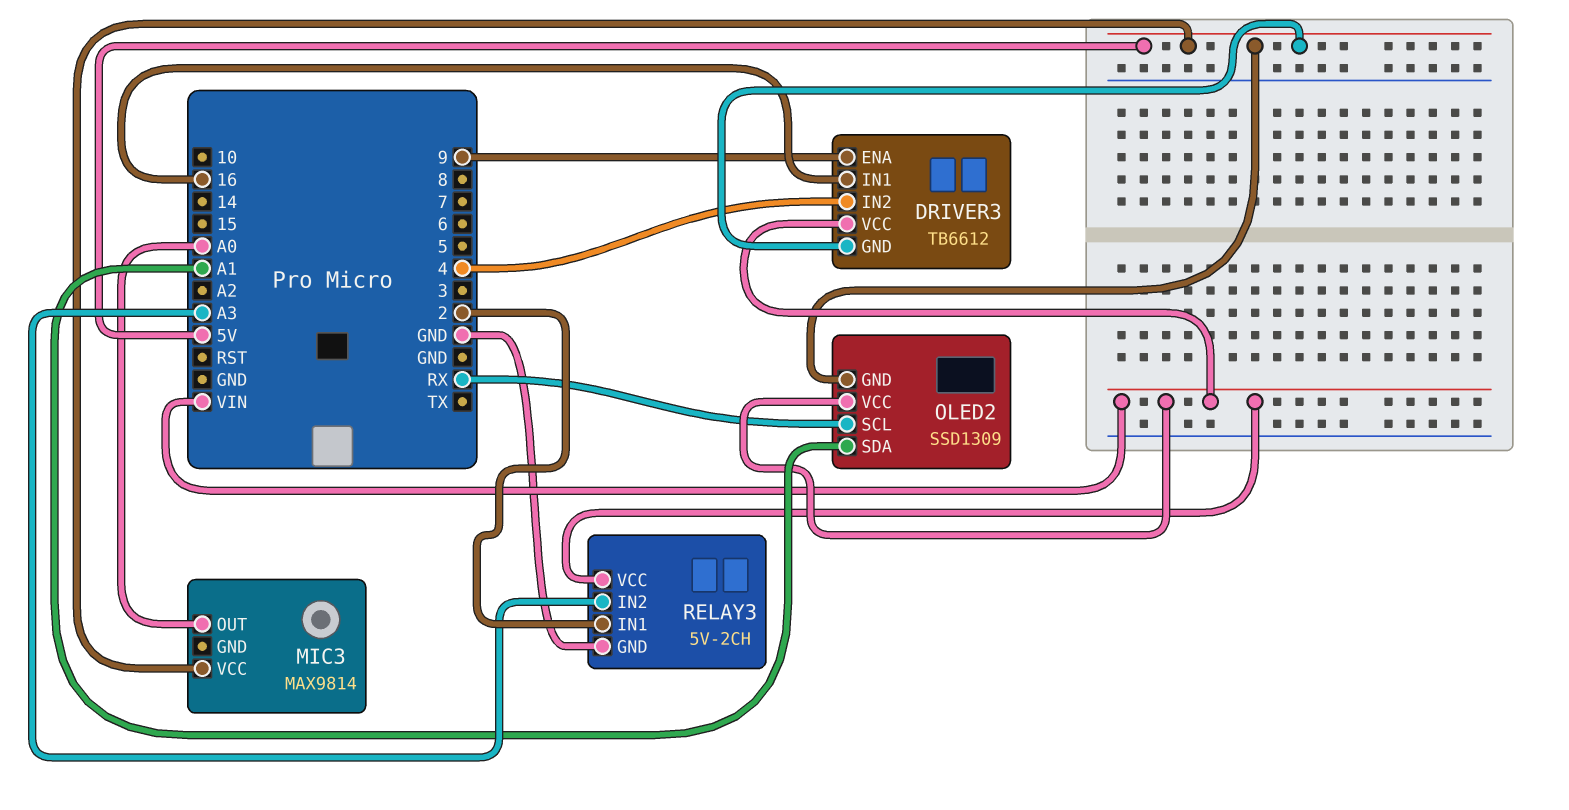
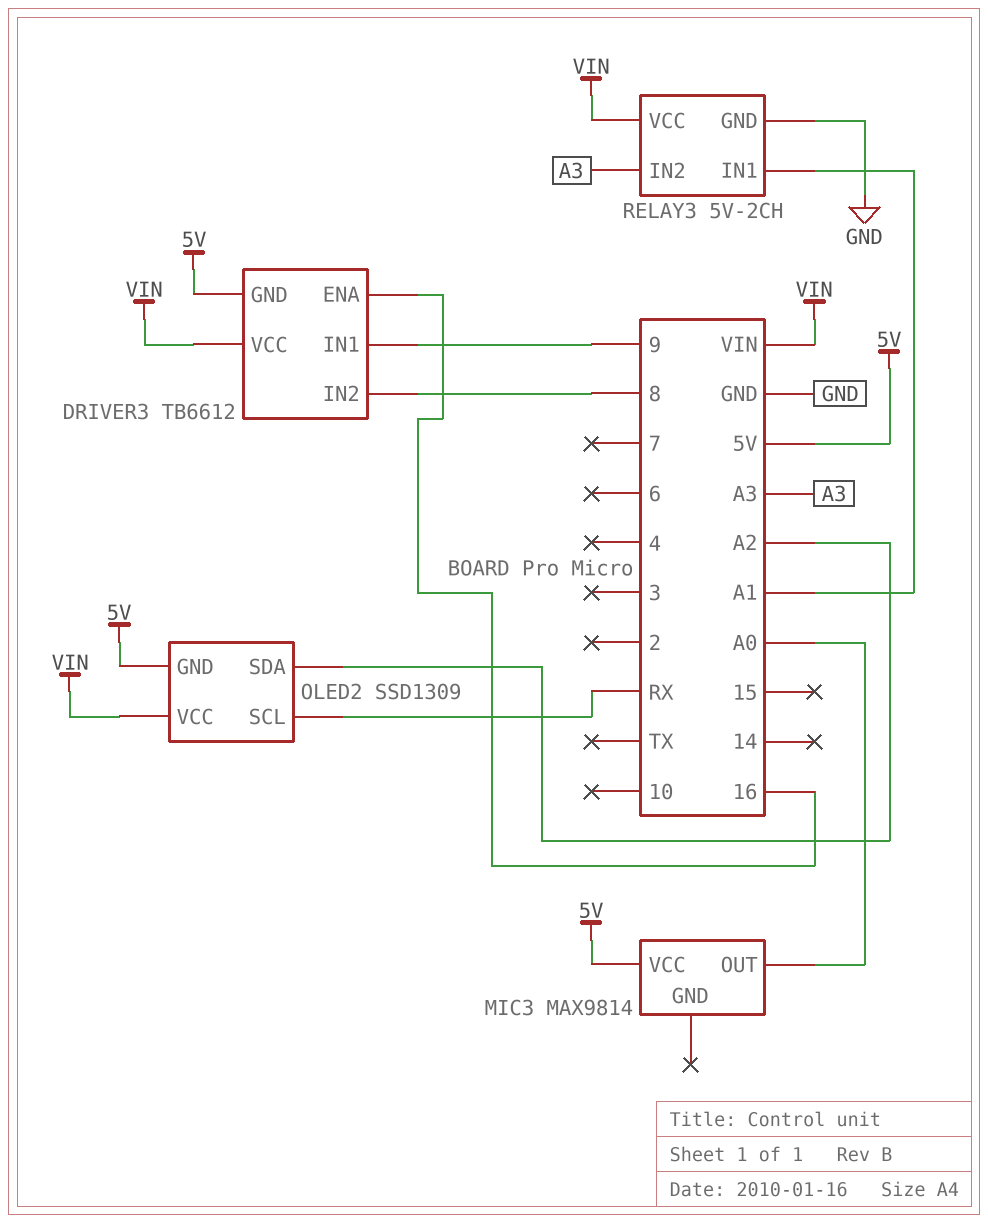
DRIVER3 pin ENA: 9 -> 16
DRIVER3 pin IN1: 16 -> 9
DRIVER3 pin IN2: 4 -> 8
OLED2 pin SDA: A1 -> A2
RELAY3 pin IN1: 2 -> A1

